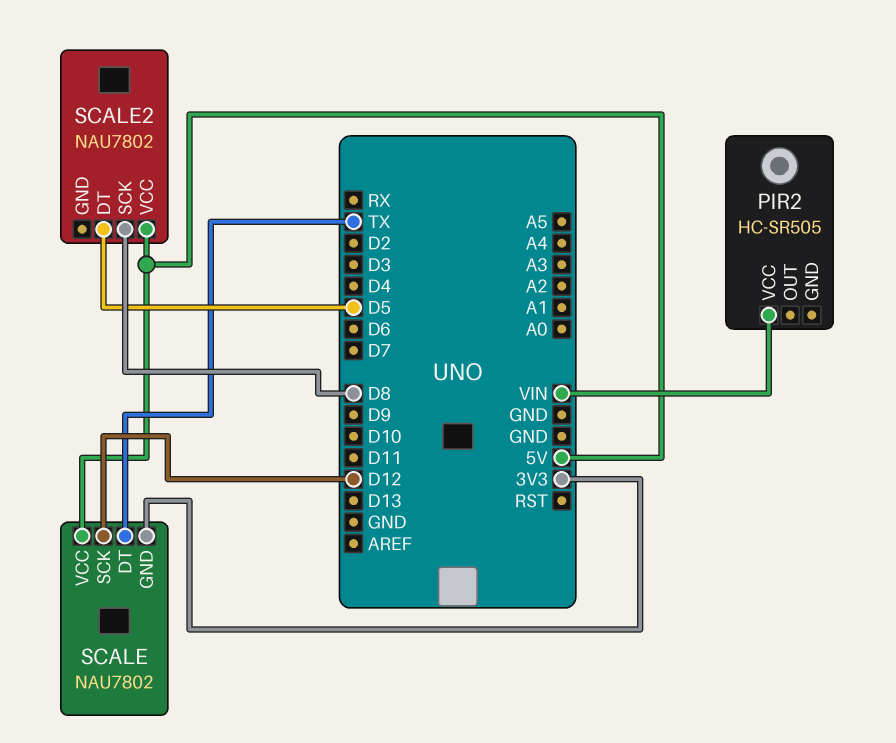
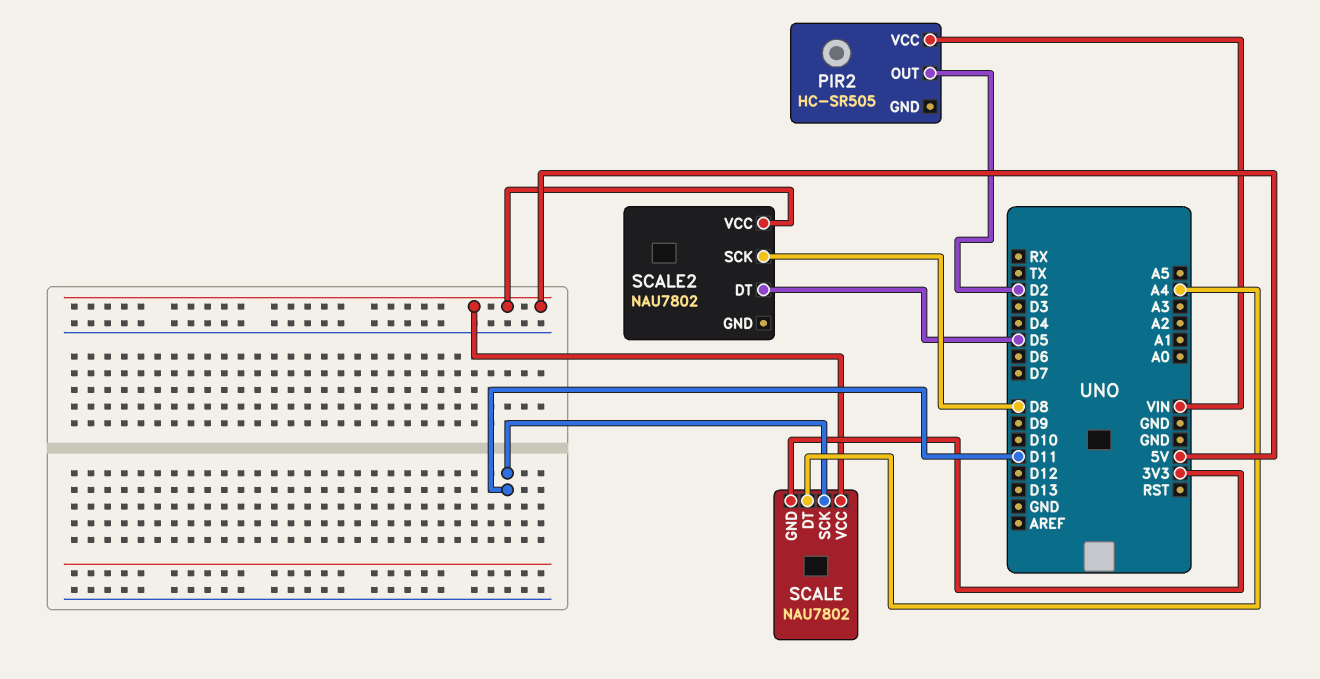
PIR2 pin OUT: none -> D2
SCALE pin DT: TX -> A4
SCALE pin SCK: D12 -> D11

